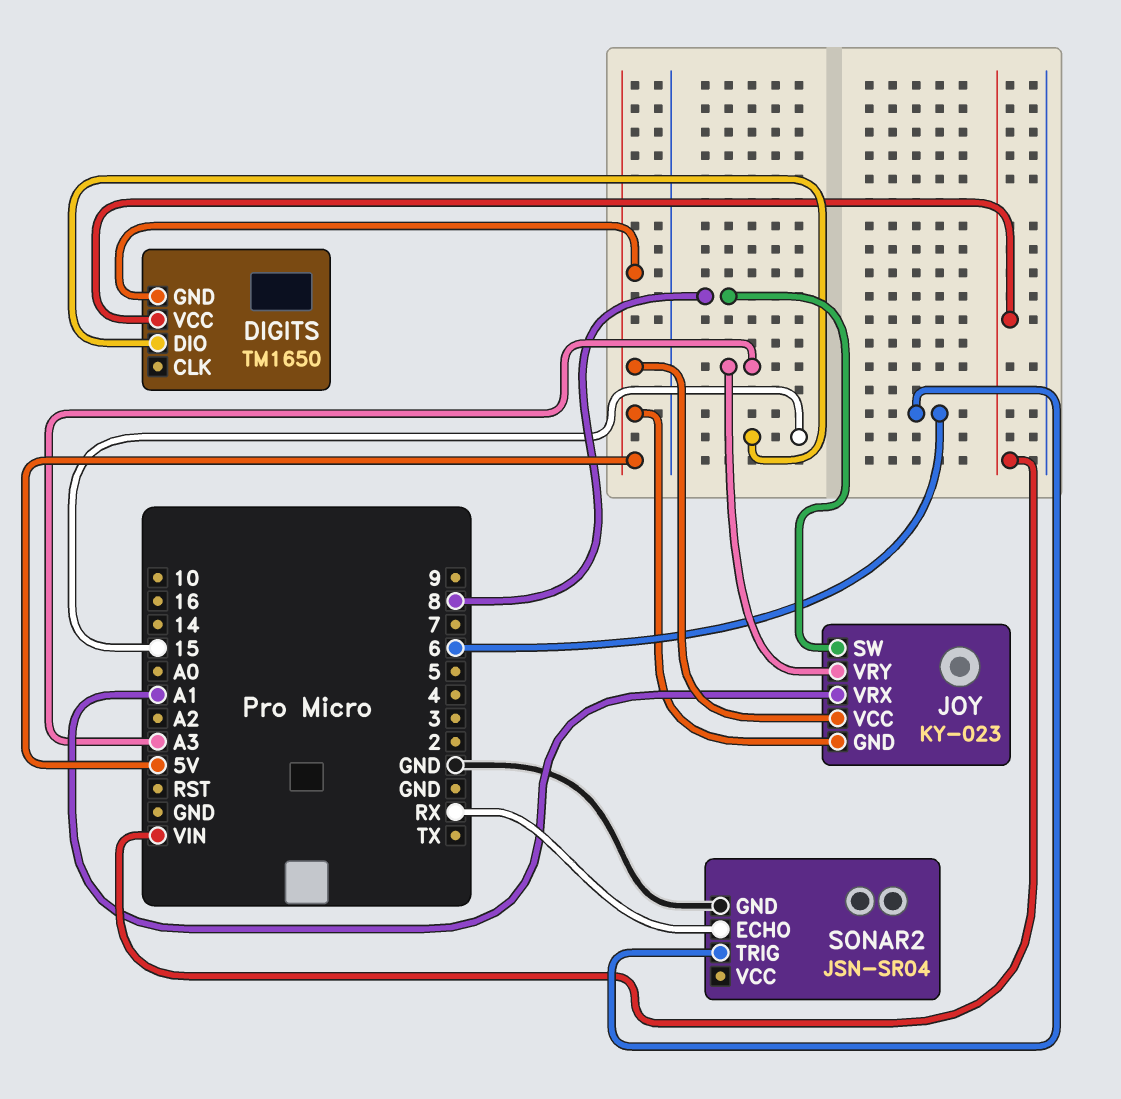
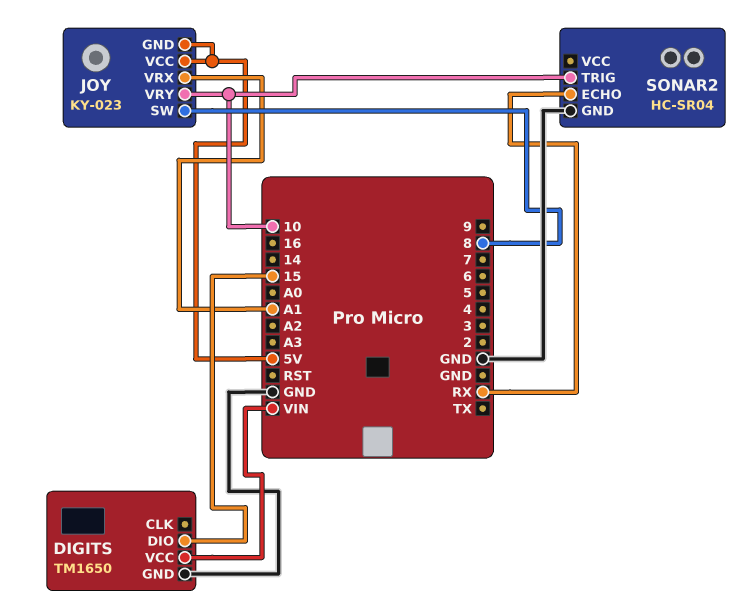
DIGITS pin GND: 5V -> GND
JOY pin VRY: A3 -> 10
SONAR2: JSN-SR04 -> HC-SR04
SONAR2 pin TRIG: 6 -> 10

